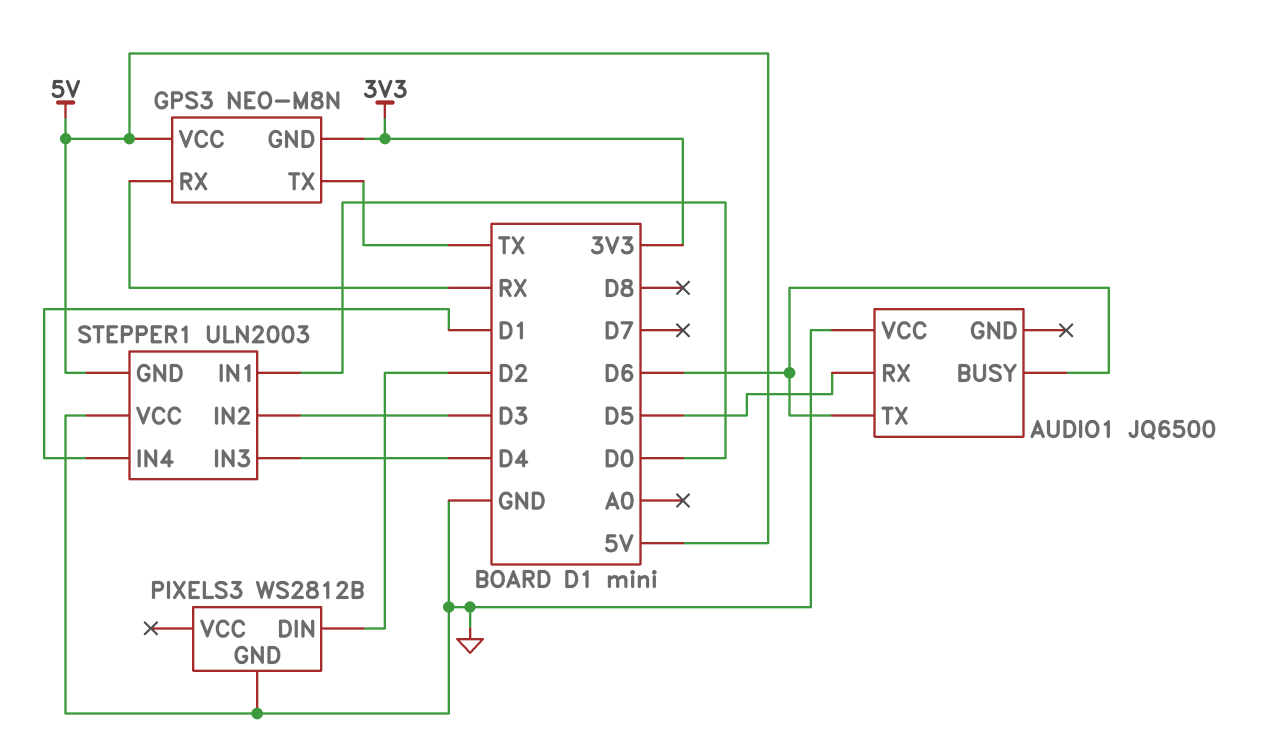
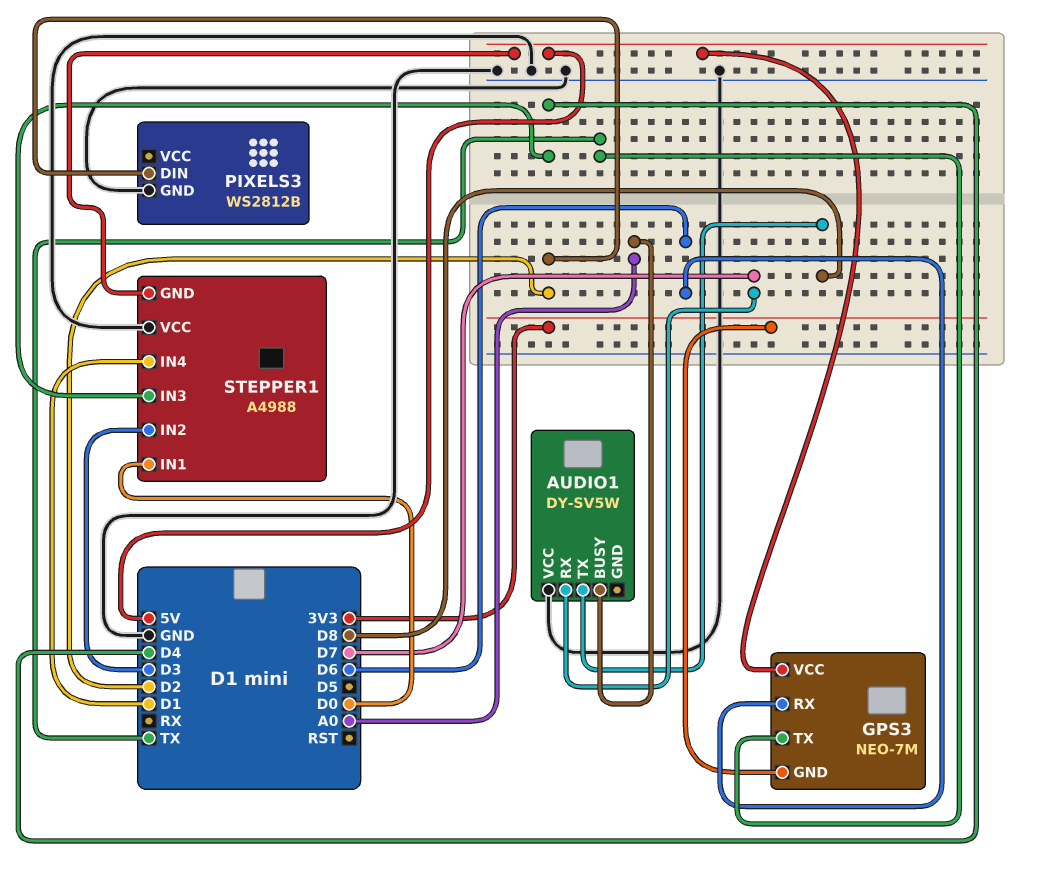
AUDIO1: JQ6500 -> DY-SV5W
AUDIO1 pin BUSY: D6 -> A0
AUDIO1 pin RX: D5 -> D7
AUDIO1 pin TX: D6 -> D8
GPS3: NEO-M8N -> NEO-7M
GPS3 pin RX: RX -> D6
STEPPER1: ULN2003 -> A4988

